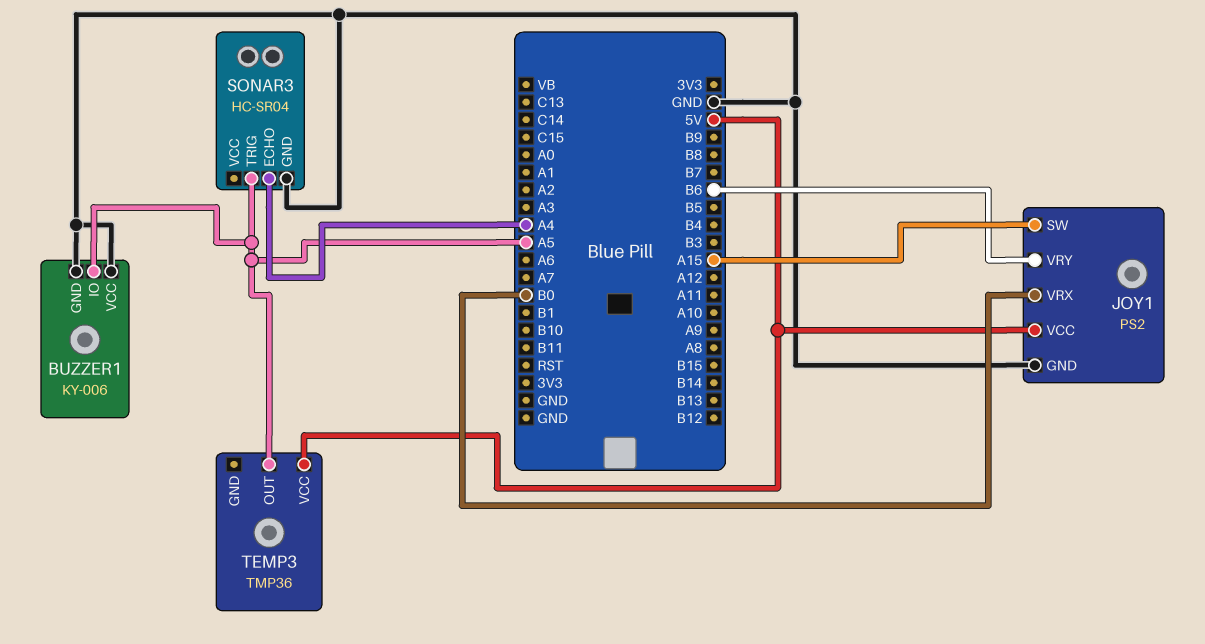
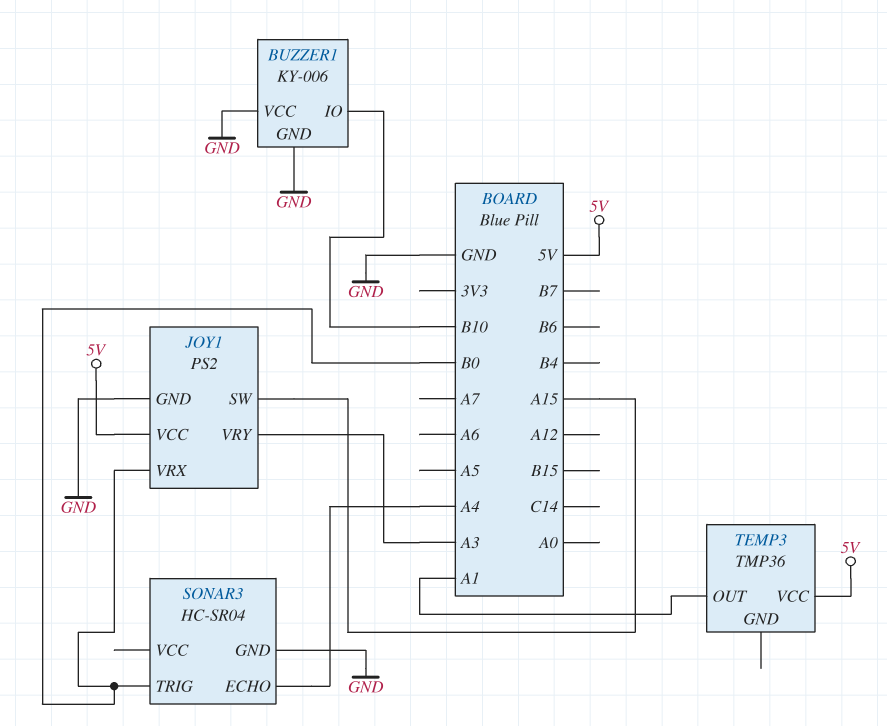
BUZZER1 pin IO: A5 -> B10
JOY1 pin VRY: B6 -> A3
SONAR3 pin TRIG: A5 -> B0
TEMP3 pin OUT: A5 -> A1

